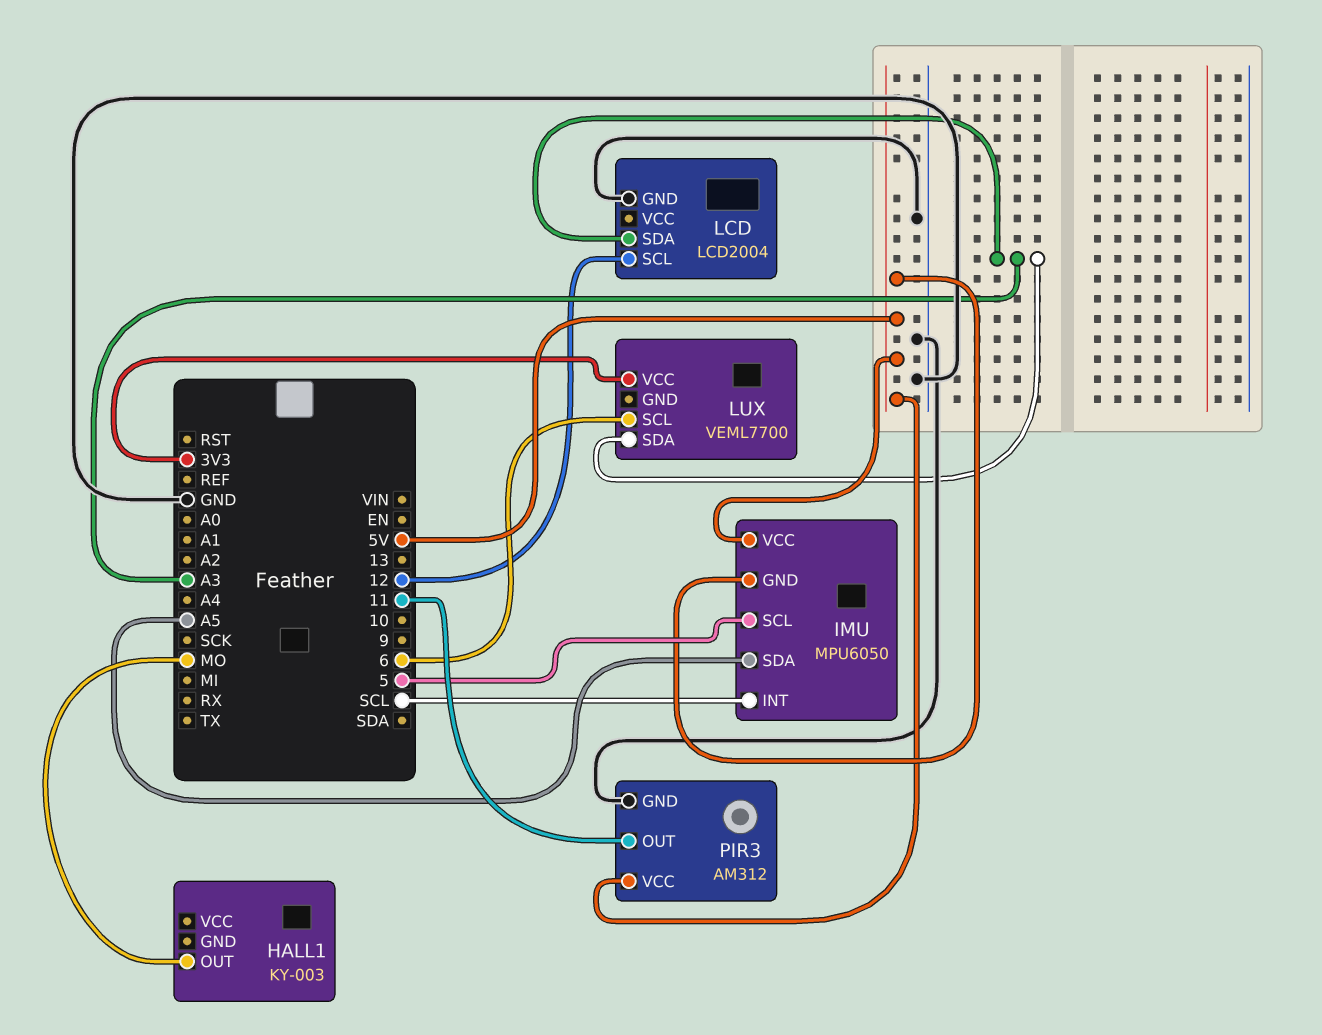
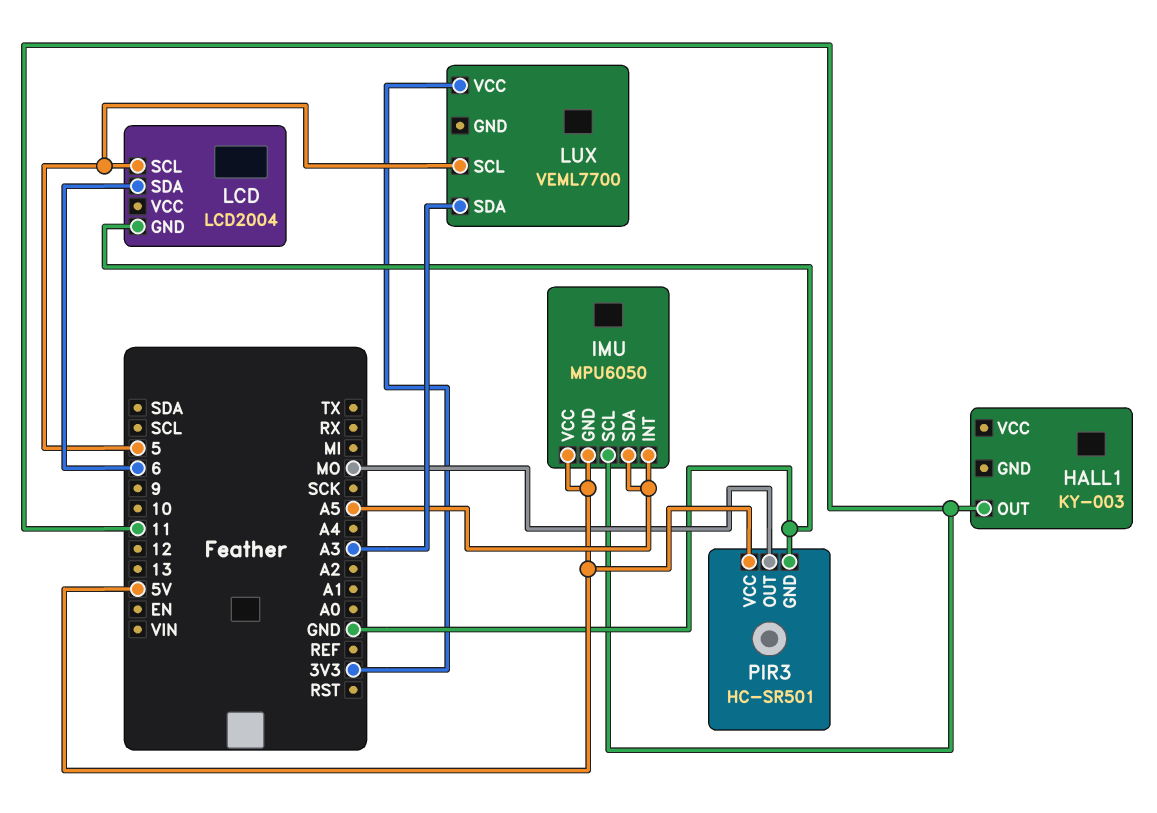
HALL1 pin OUT: MO -> 11
IMU pin INT: SCL -> A5
IMU pin SCL: 5 -> 11
LCD pin SCL: 12 -> 5
LCD pin SDA: A3 -> 6
LUX pin SCL: 6 -> 5
PIR3: AM312 -> HC-SR501
PIR3 pin OUT: 11 -> MO

